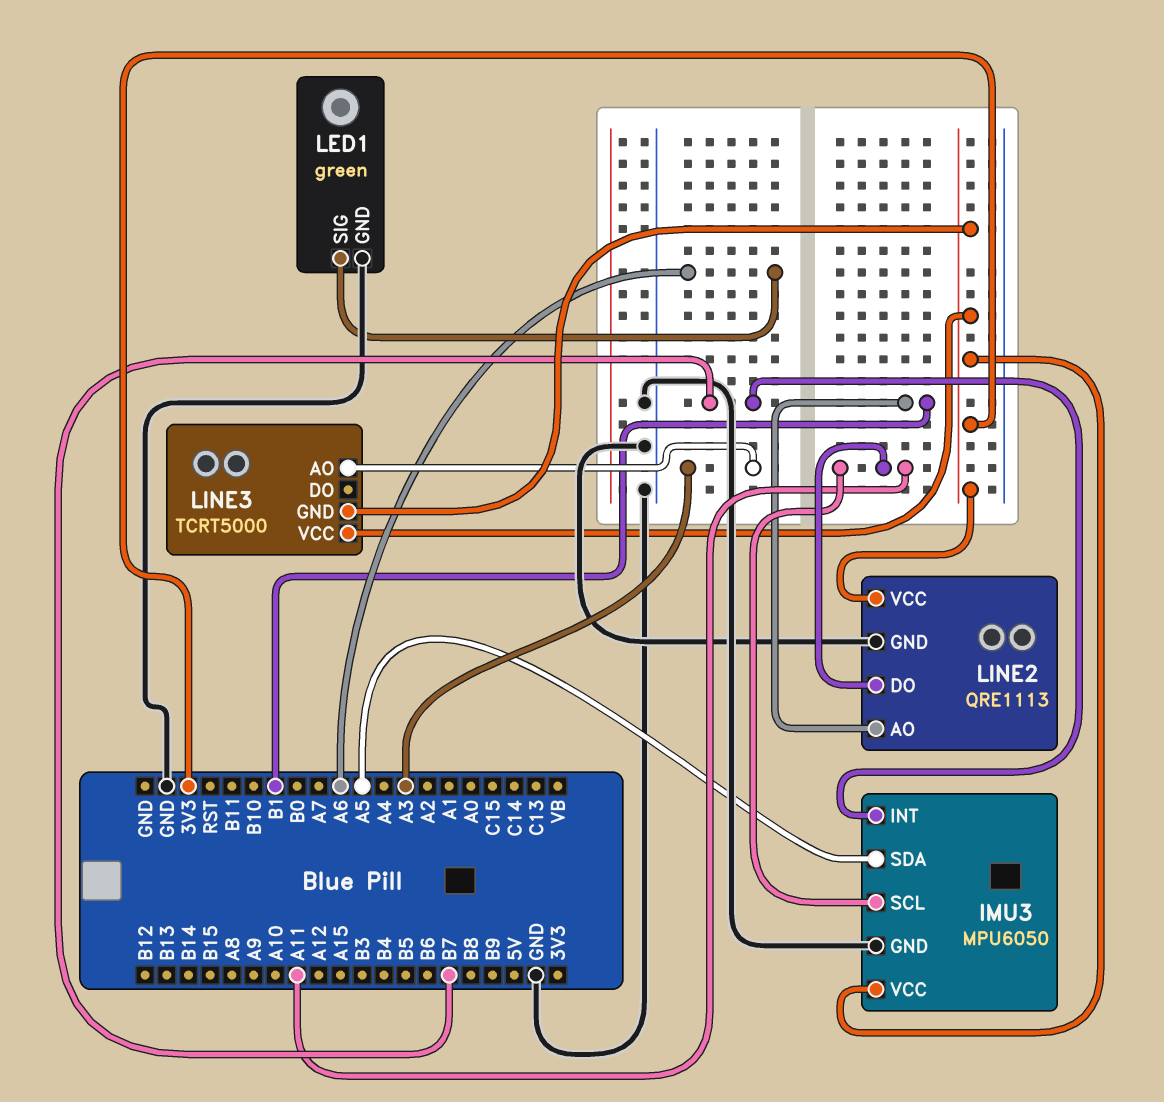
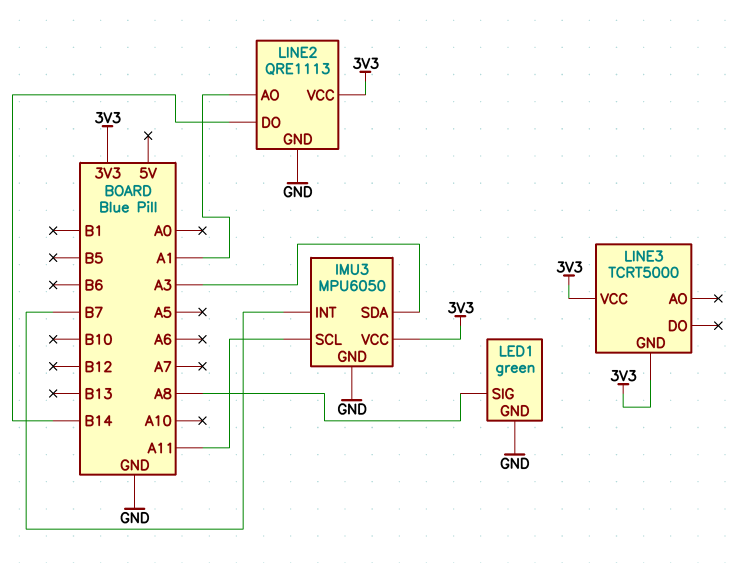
IMU3 pin SDA: A5 -> A3
LED1 pin SIG: A6 -> A8
LINE2 pin AO: B1 -> A1
LINE2 pin DO: A11 -> B14
LINE3 pin AO: A3 -> none

